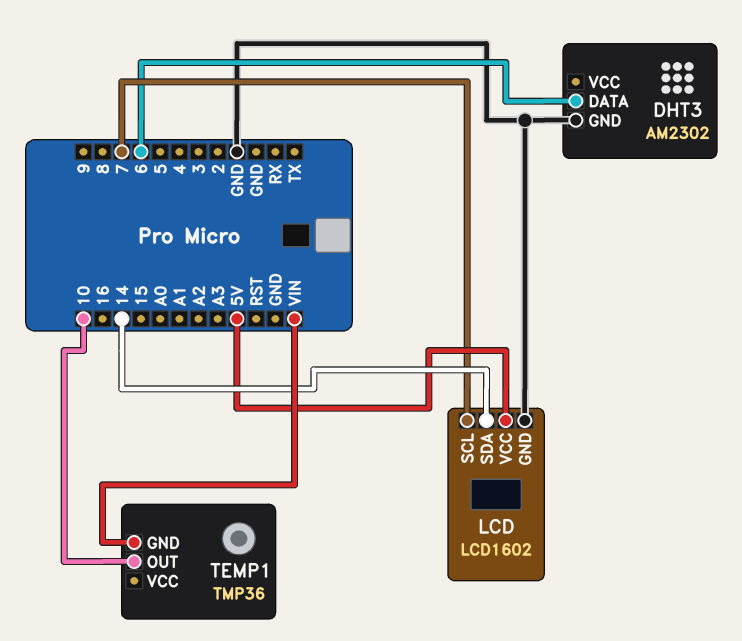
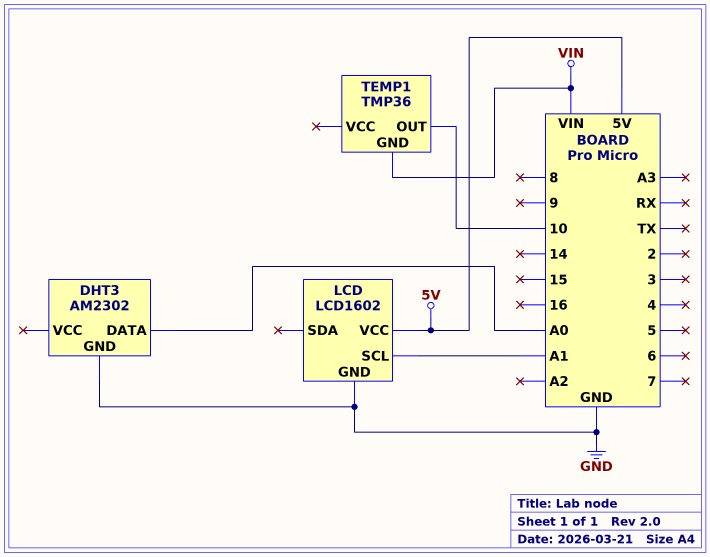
DHT3 pin DATA: 6 -> A0
LCD pin SCL: 7 -> A1
LCD pin SDA: 14 -> none

